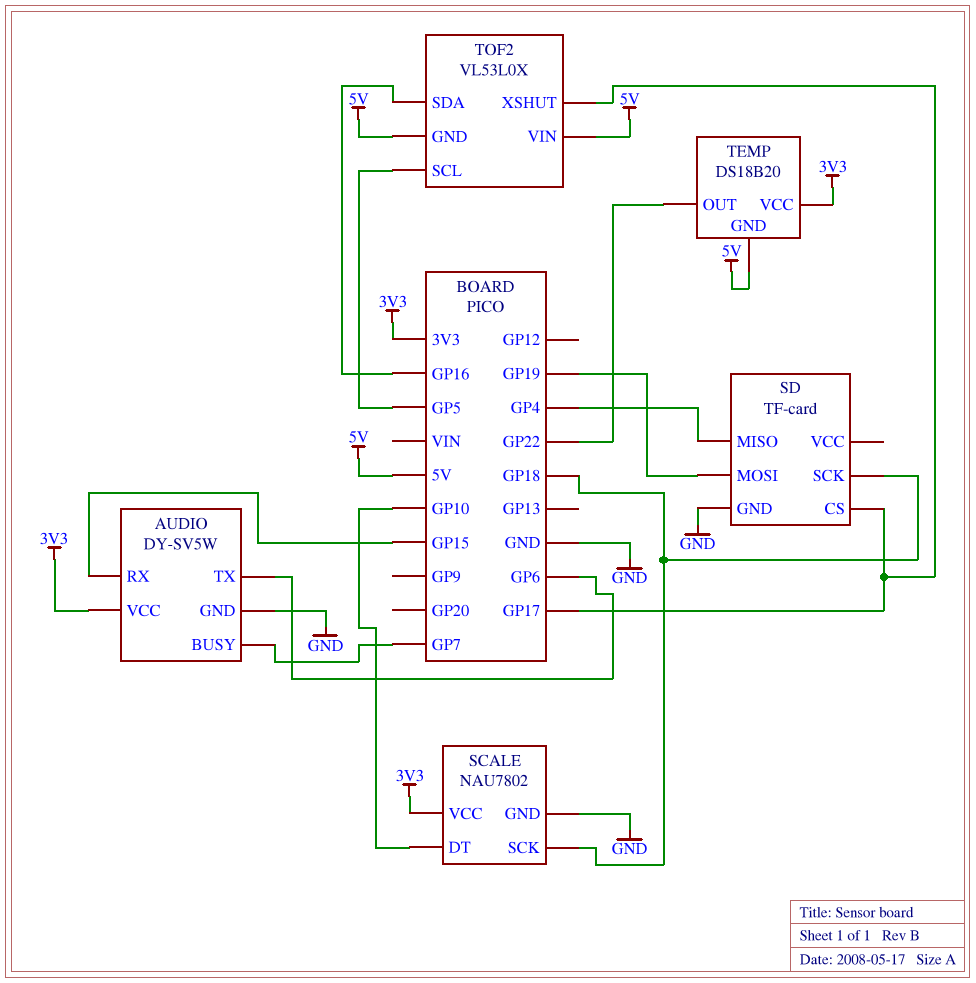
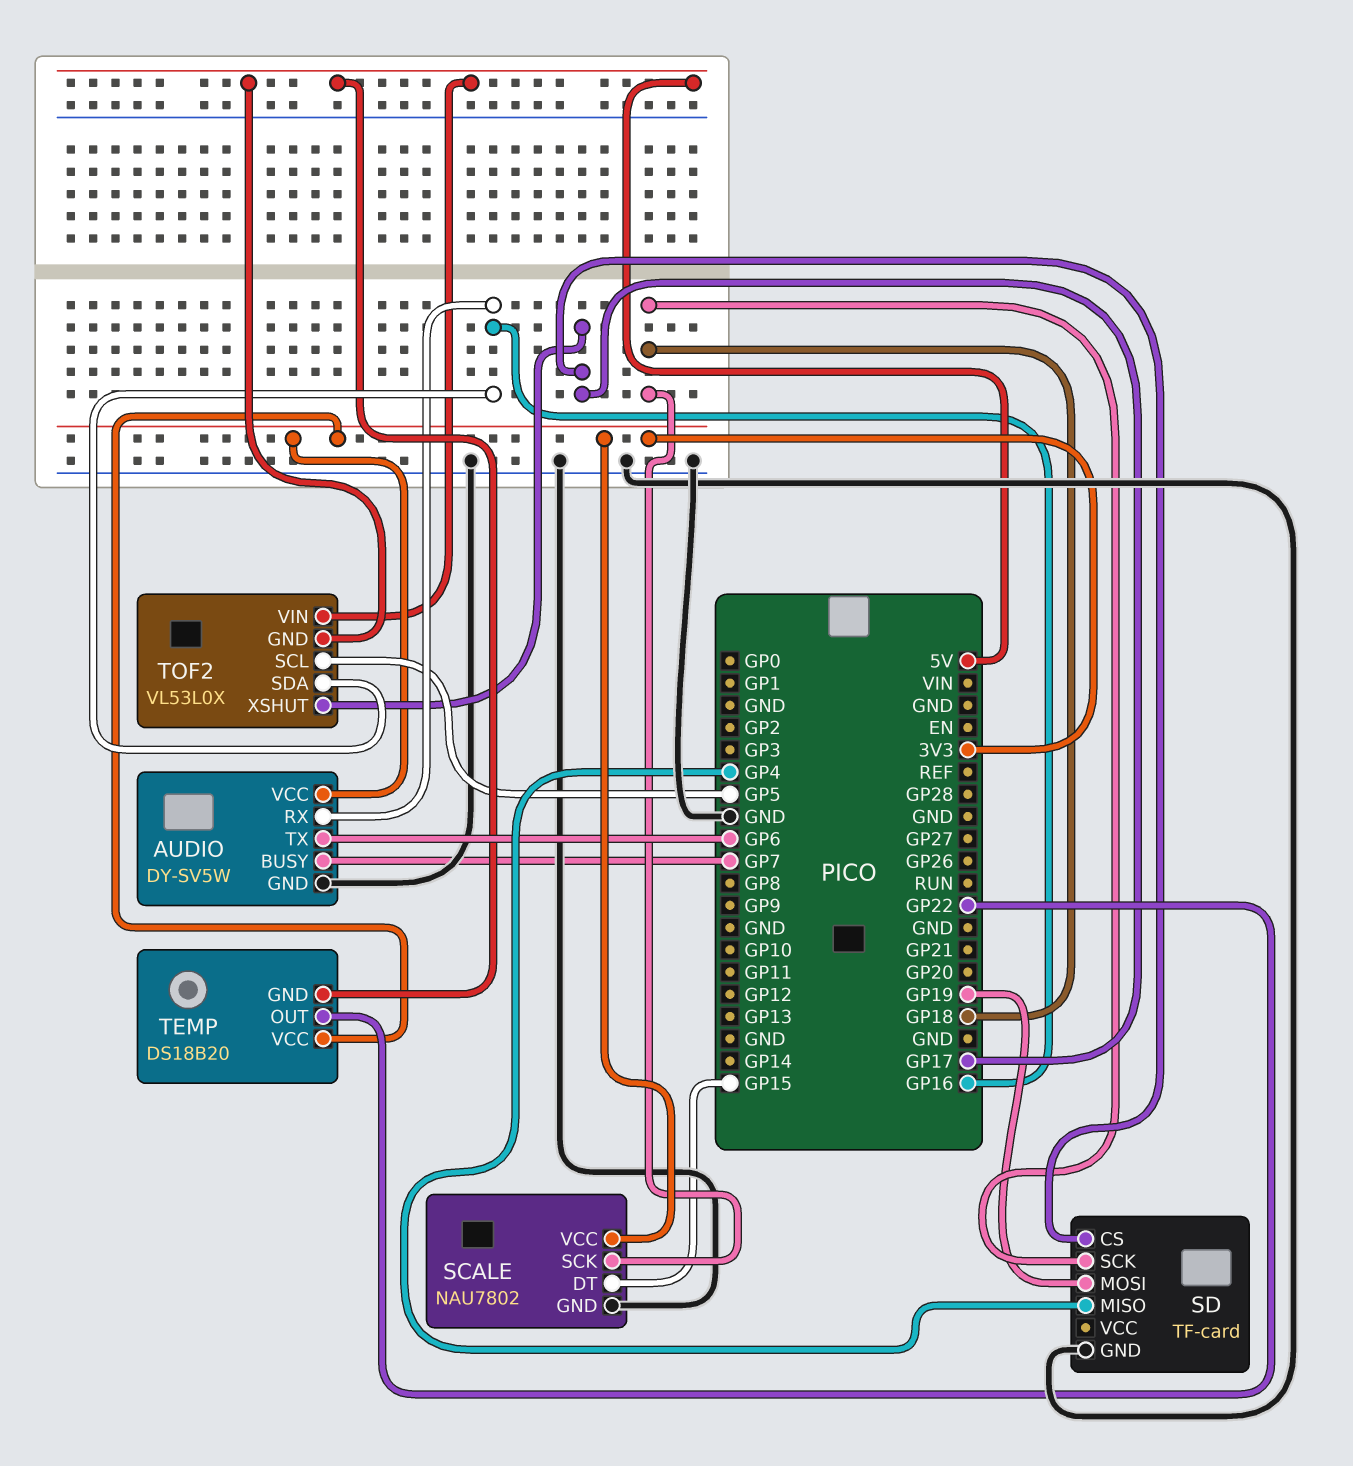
AUDIO pin RX: GP15 -> GP16
SCALE pin DT: GP10 -> GP15

